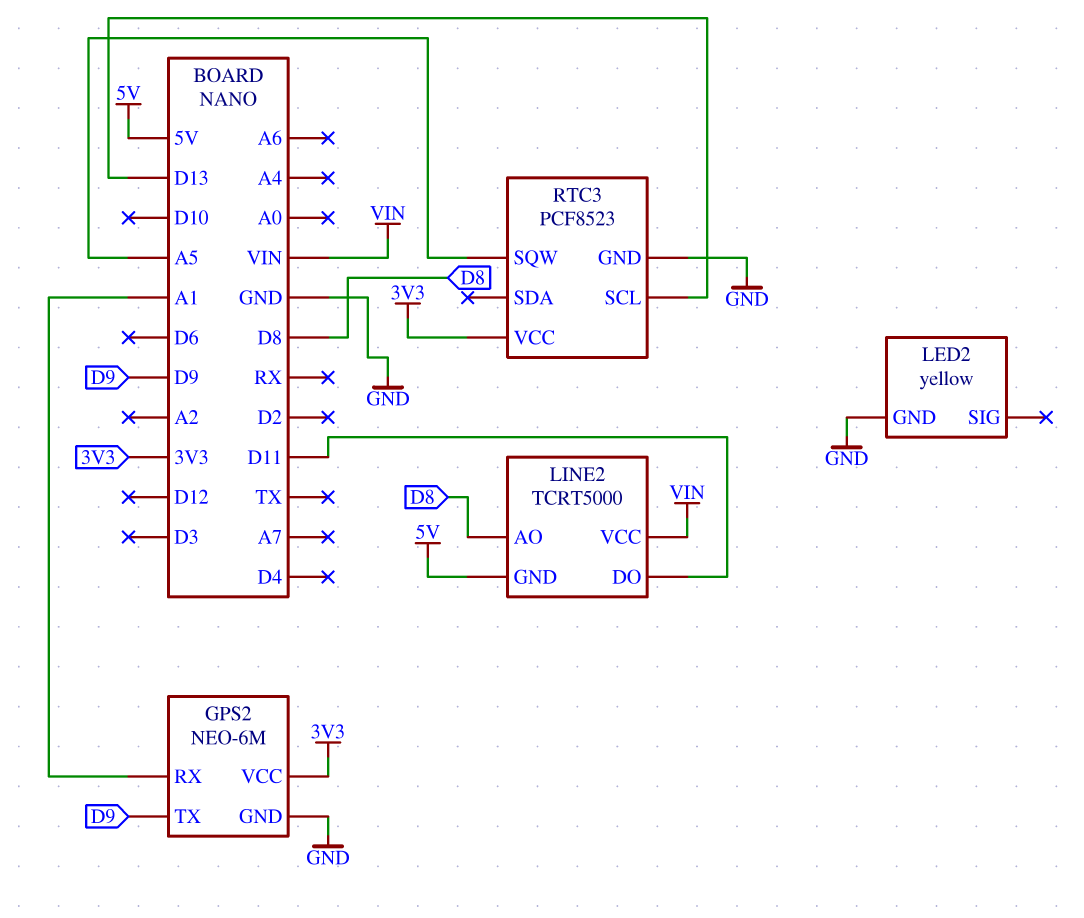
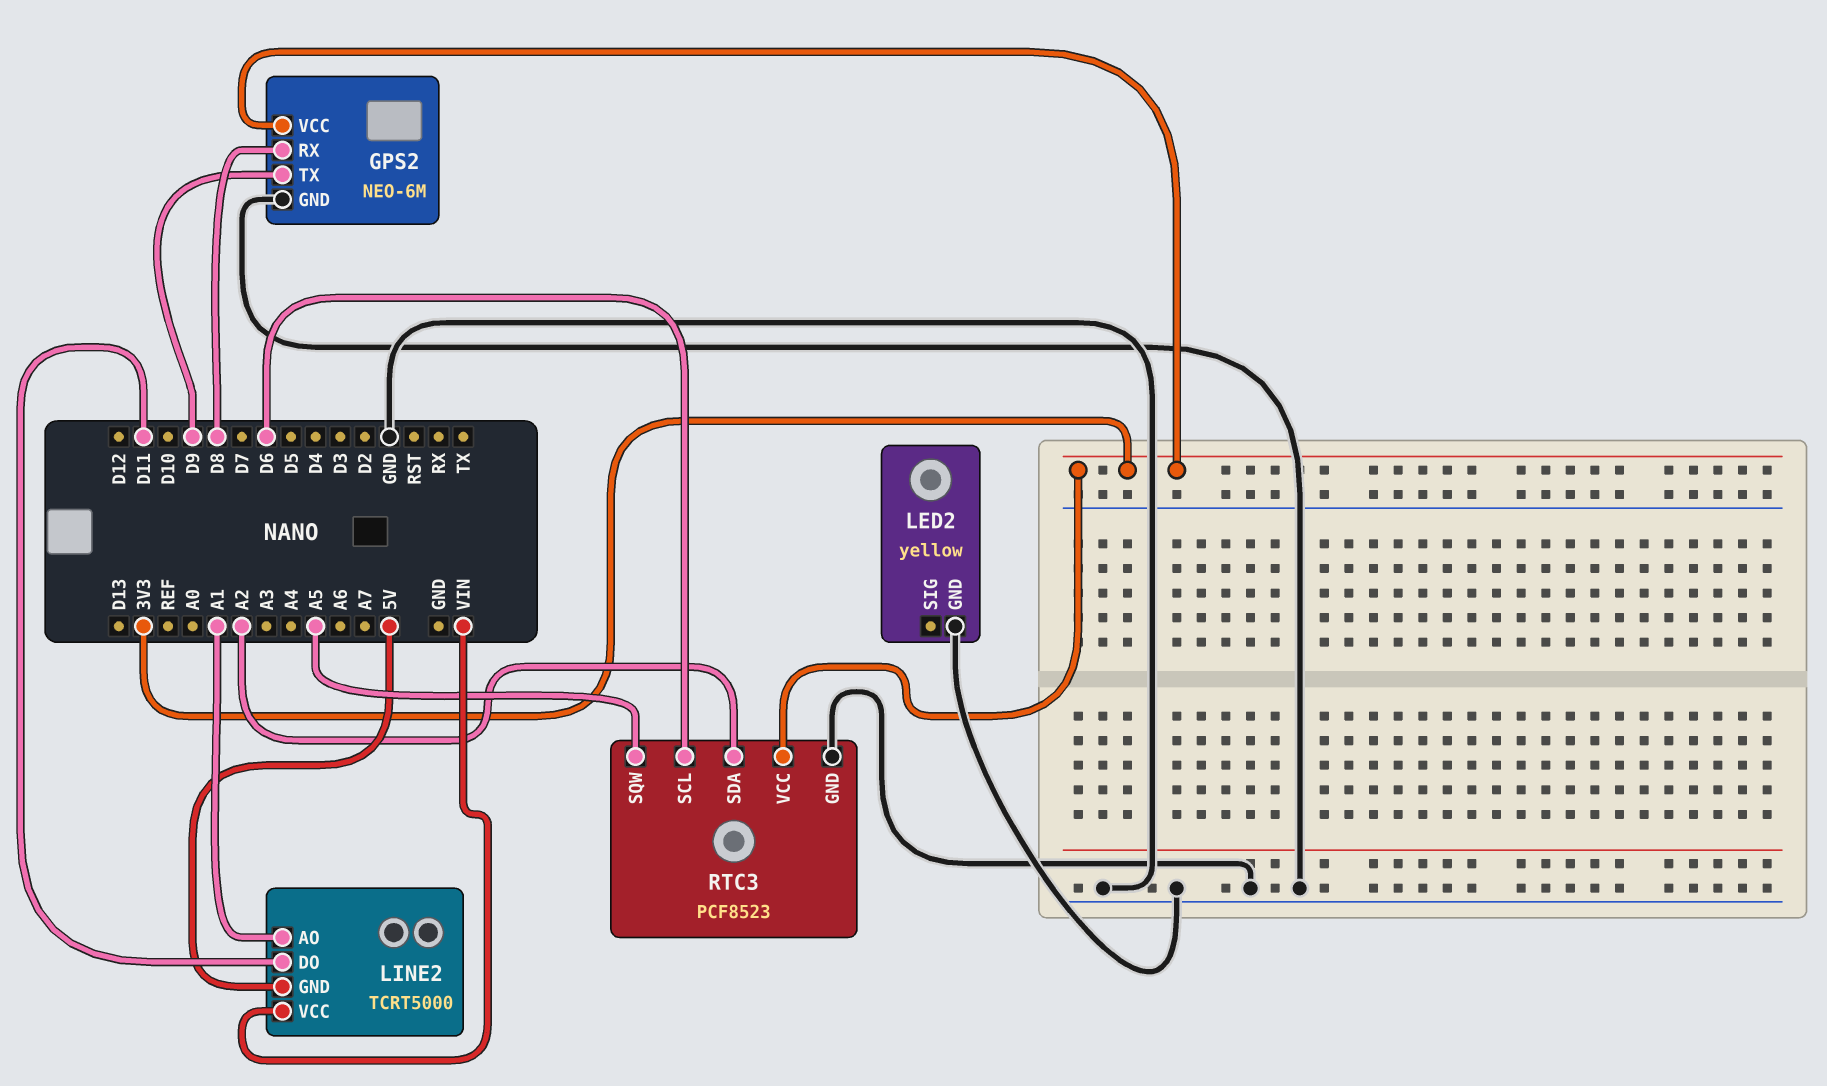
GPS2 pin RX: A1 -> D8
LINE2 pin AO: D8 -> A1
RTC3 pin SCL: D13 -> D6
RTC3 pin SDA: none -> A2

